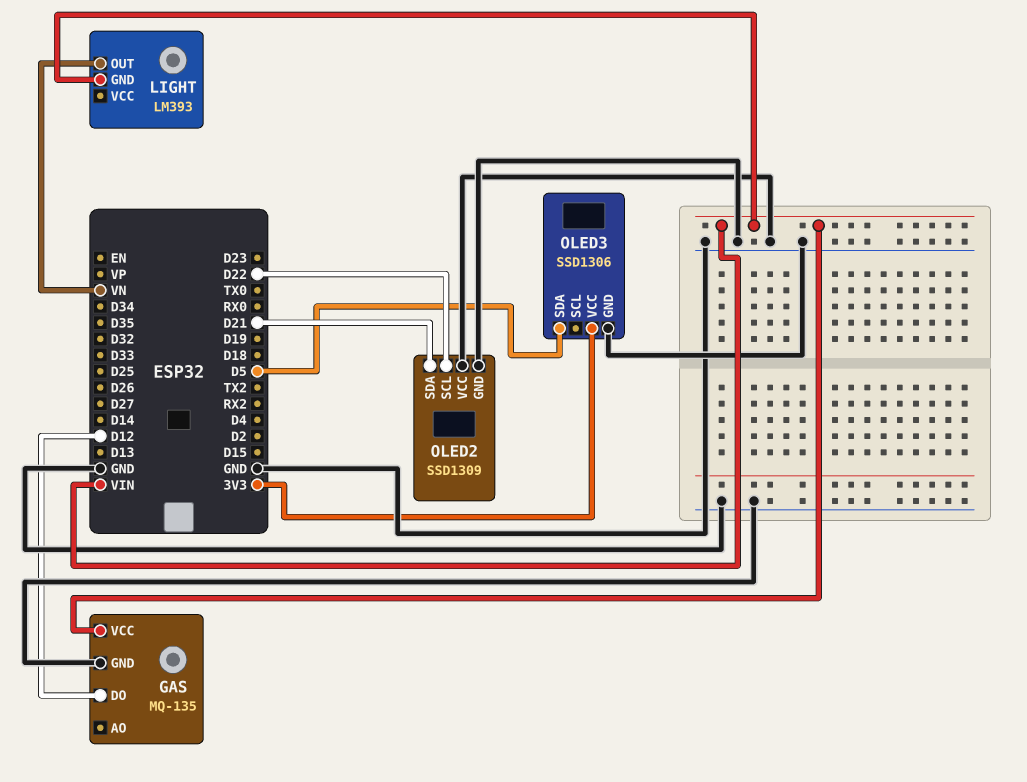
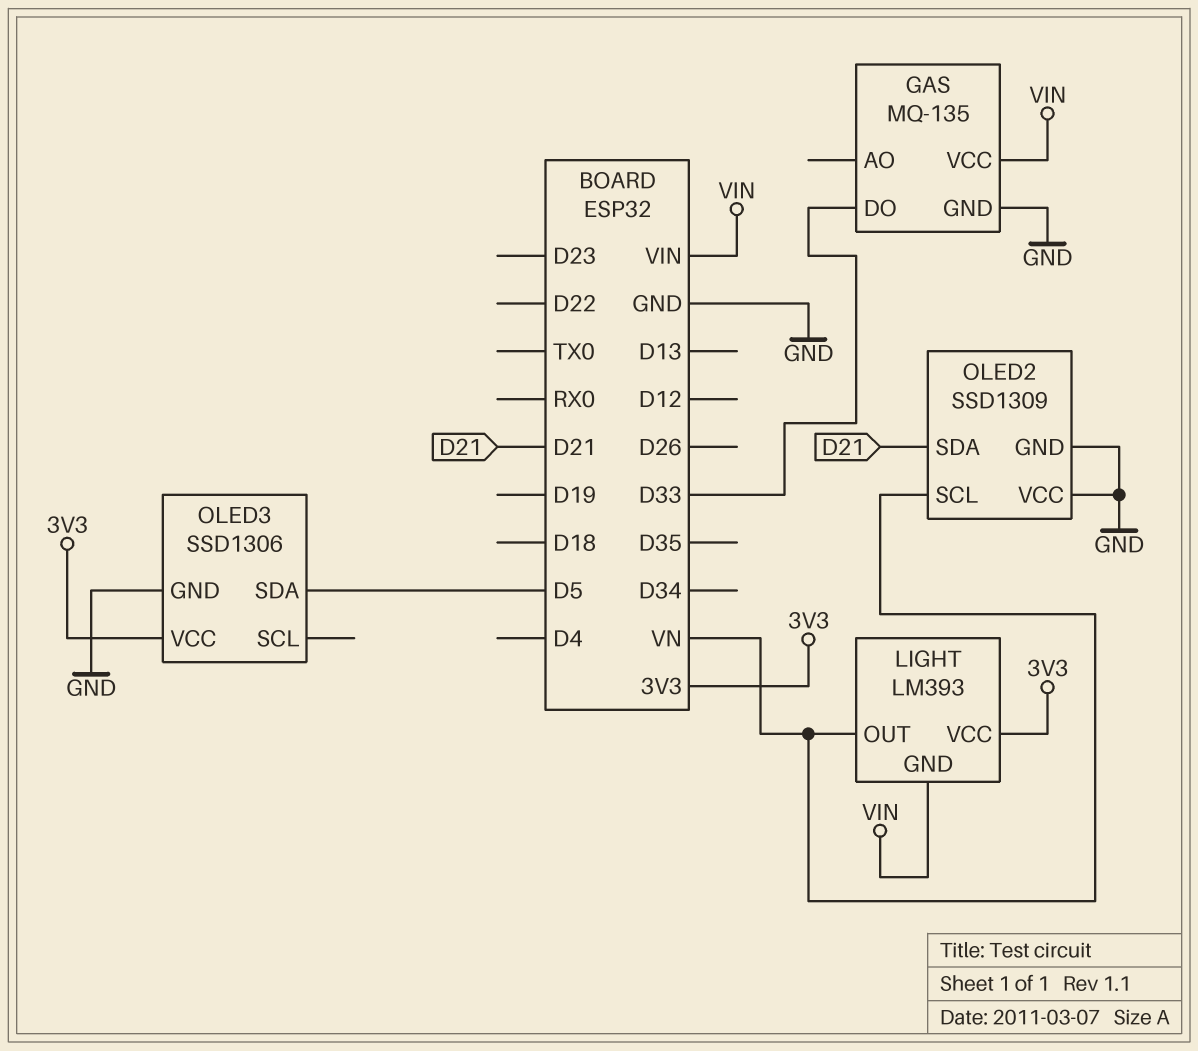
GAS pin DO: D12 -> D33
LIGHT pin VCC: none -> 3V3
OLED2 pin SCL: D22 -> VN

